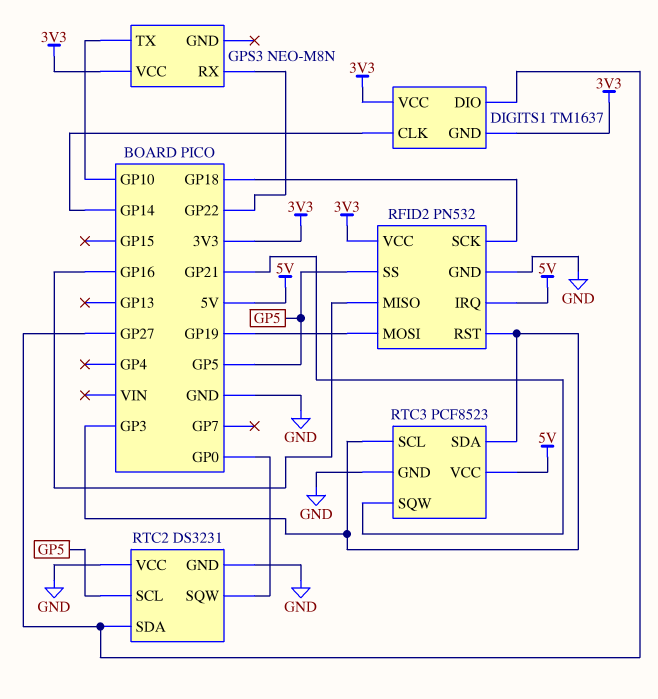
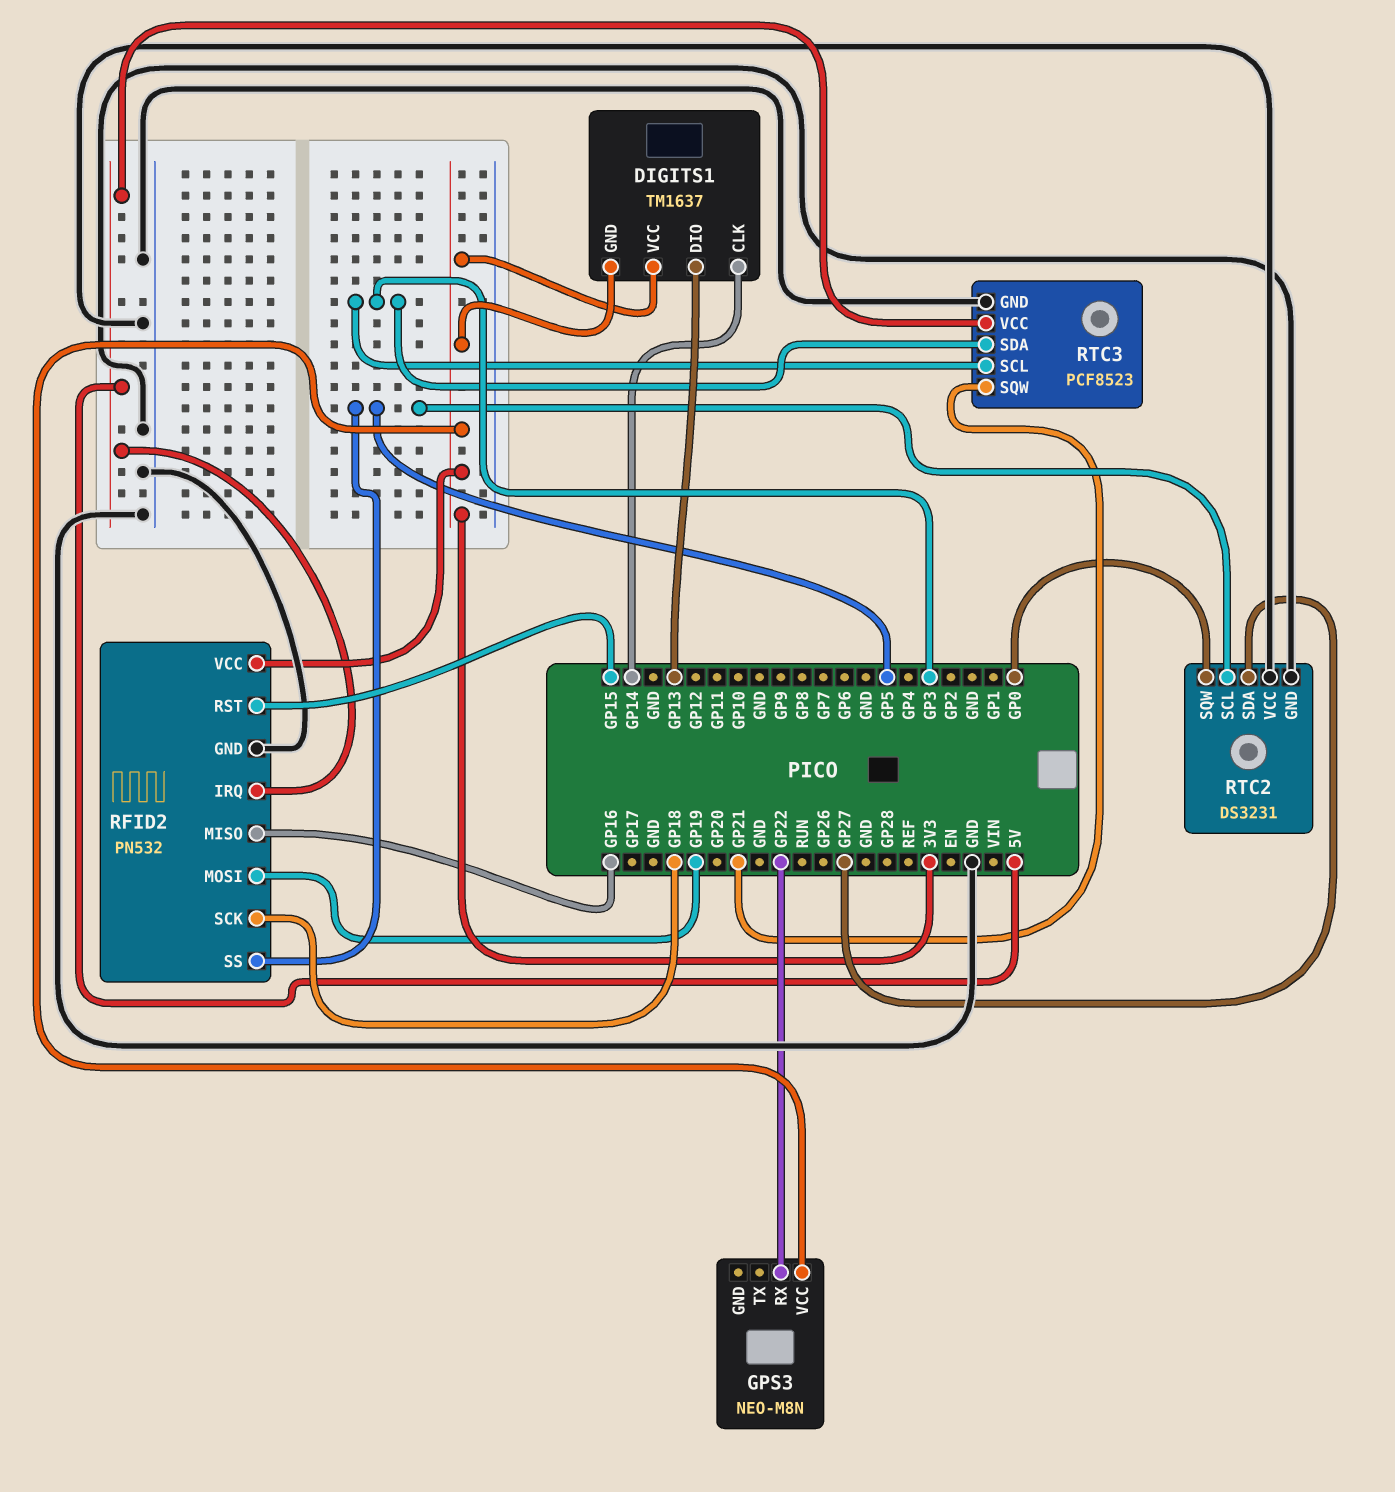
DIGITS1 pin DIO: GP27 -> GP13
GPS3 pin TX: GP10 -> none
RFID2 pin RST: GP3 -> GP15

